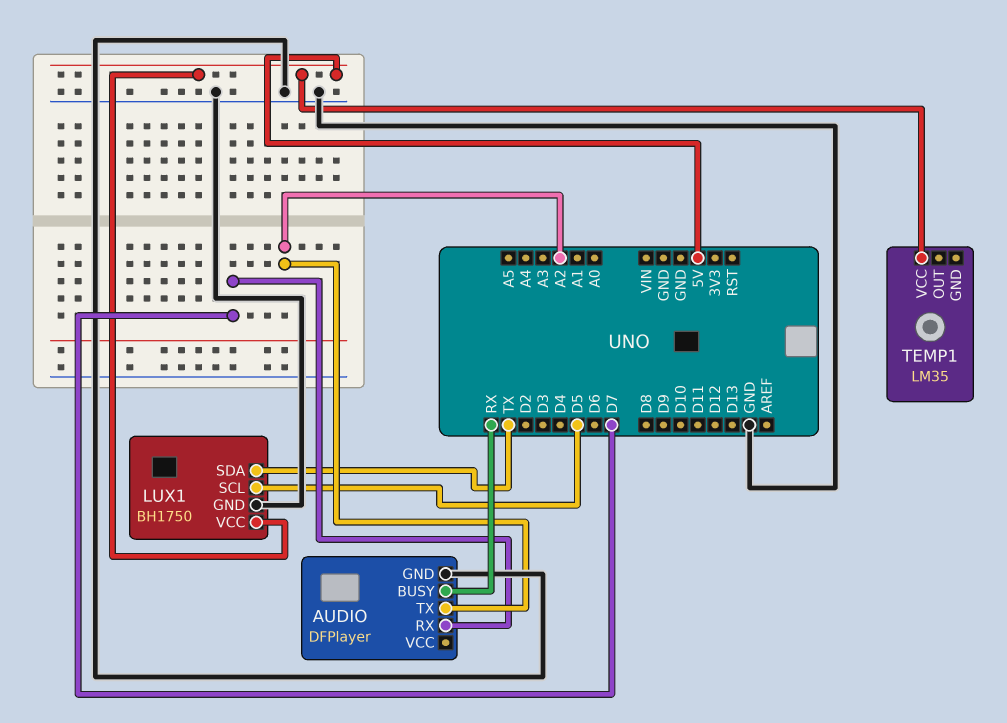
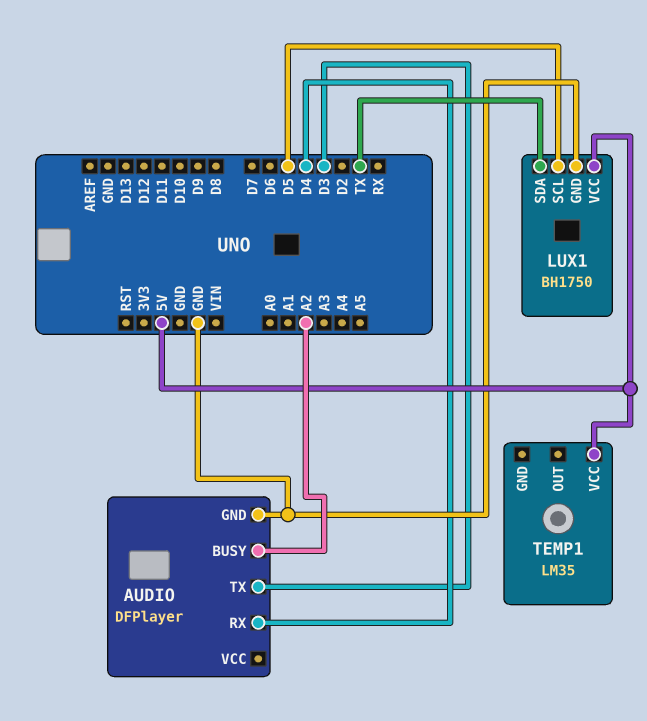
AUDIO pin BUSY: RX -> A2
AUDIO pin RX: D7 -> D4
AUDIO pin TX: A2 -> D3

